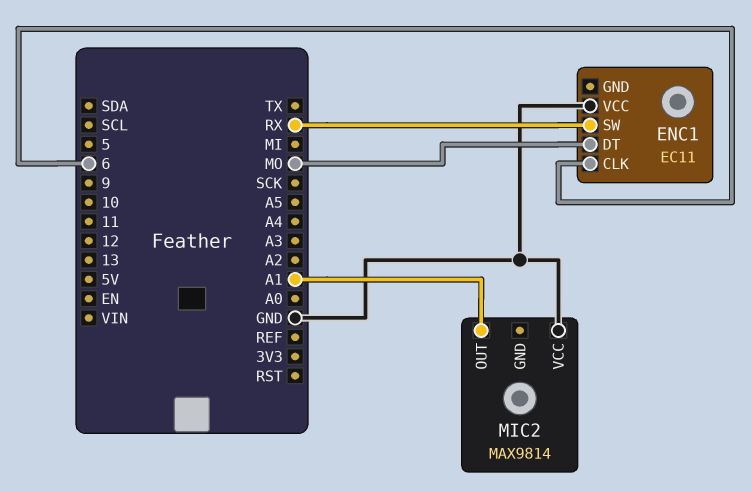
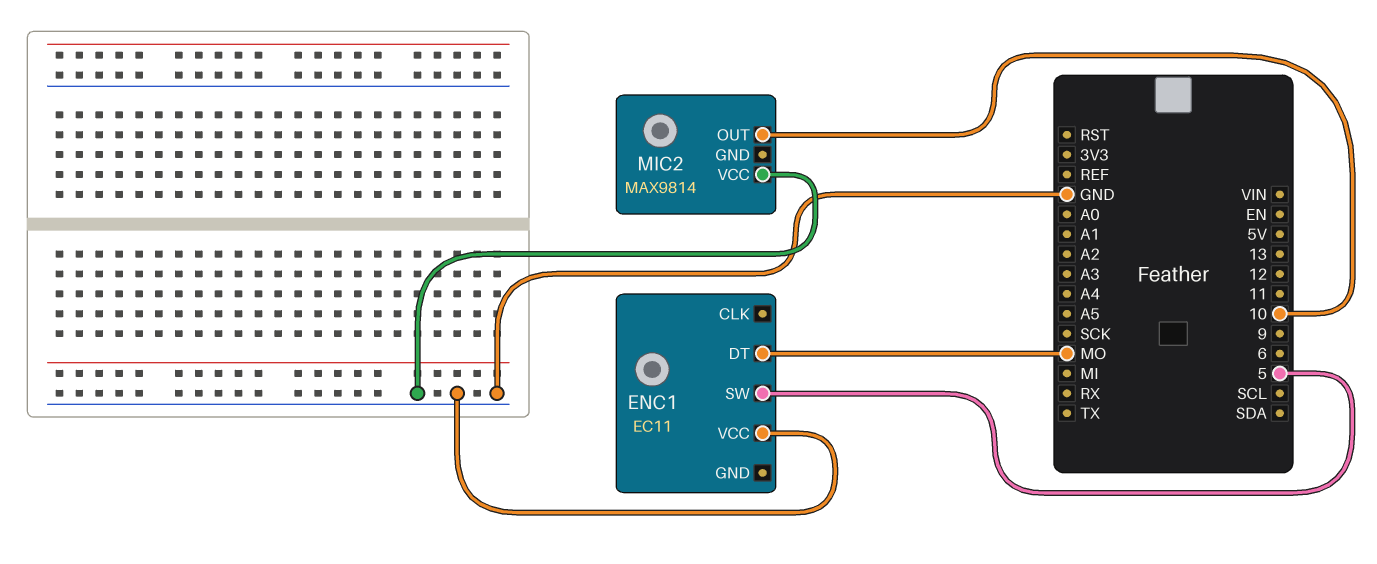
ENC1 pin CLK: 6 -> none
ENC1 pin SW: RX -> 5
MIC2 pin OUT: A1 -> 10

